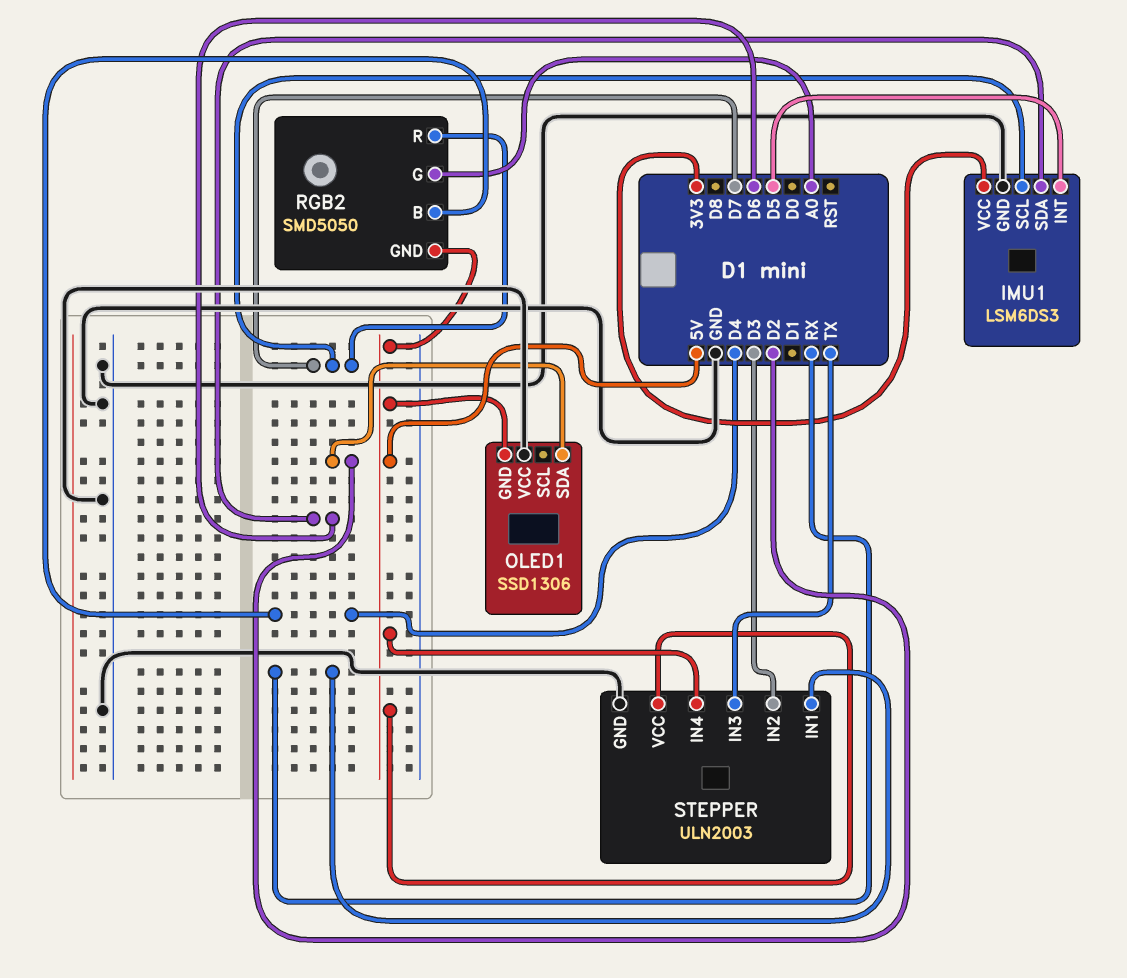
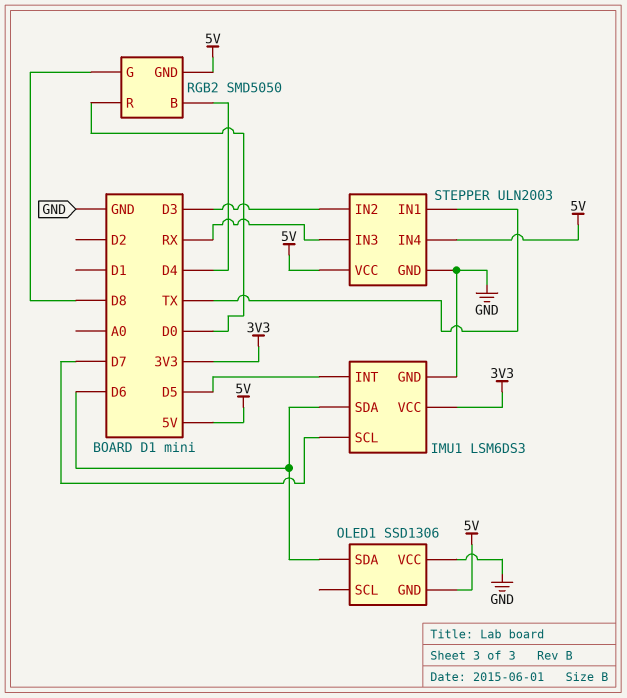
OLED1 pin SDA: D2 -> D6
RGB2 pin G: A0 -> D8
RGB2 pin R: D7 -> D0
STEPPER pin IN1: RX -> TX
STEPPER pin IN3: TX -> RX

